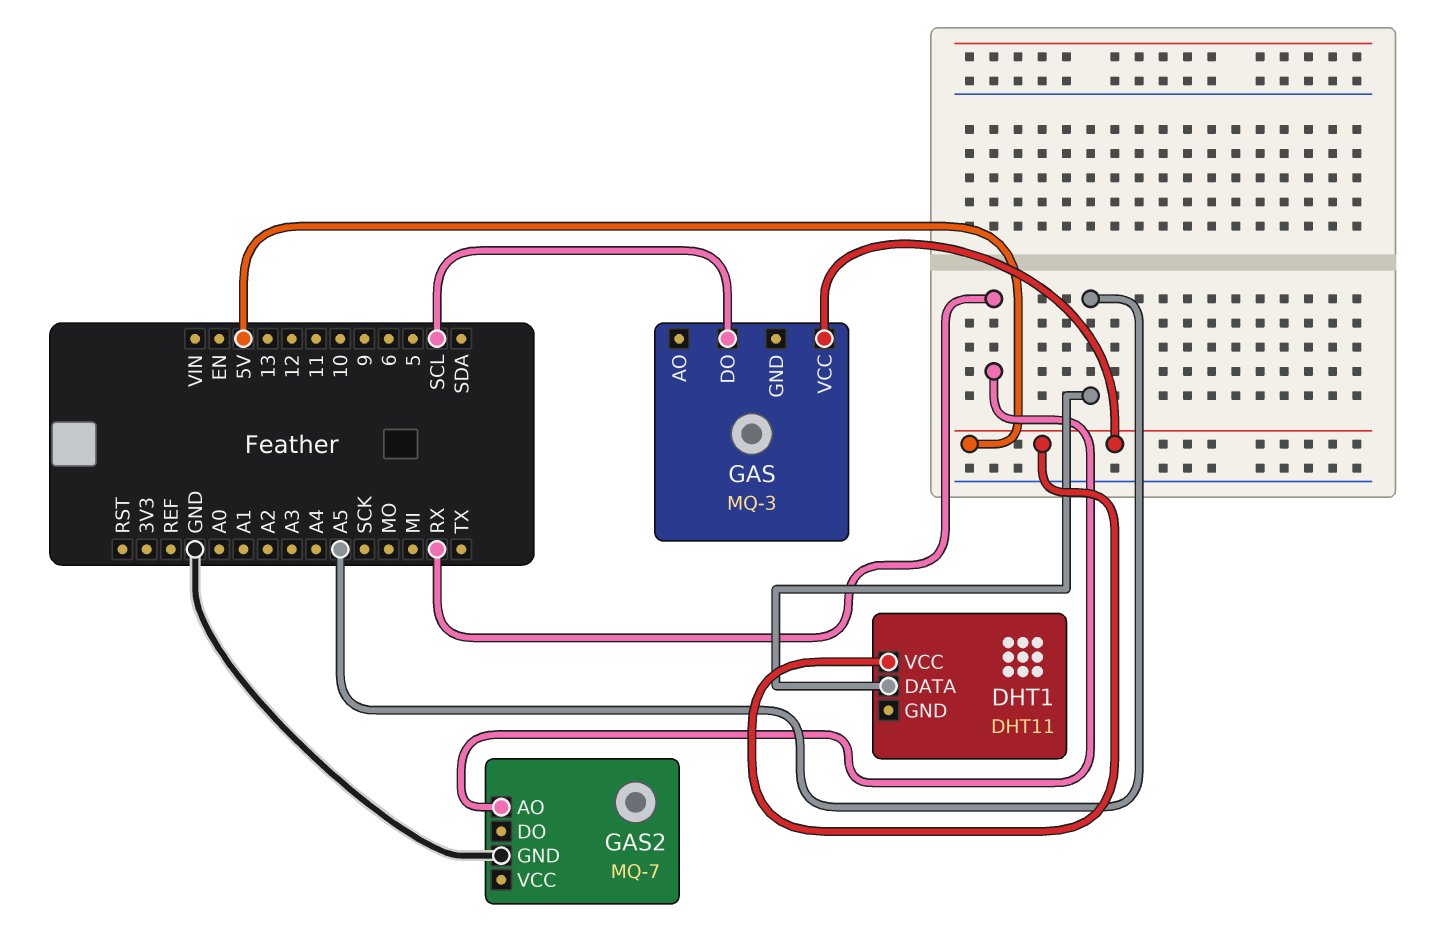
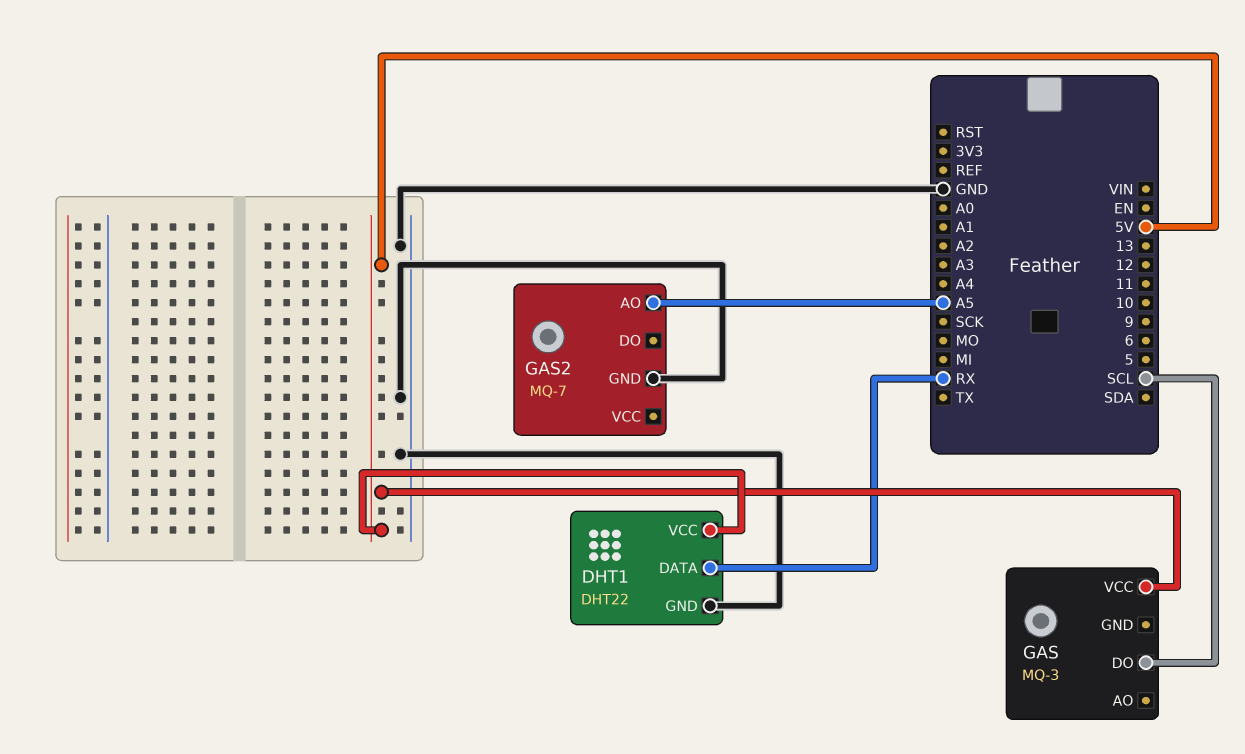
DHT1: DHT11 -> DHT22
DHT1 pin DATA: A5 -> RX
DHT1 pin GND: none -> GND
GAS2 pin AO: RX -> A5

